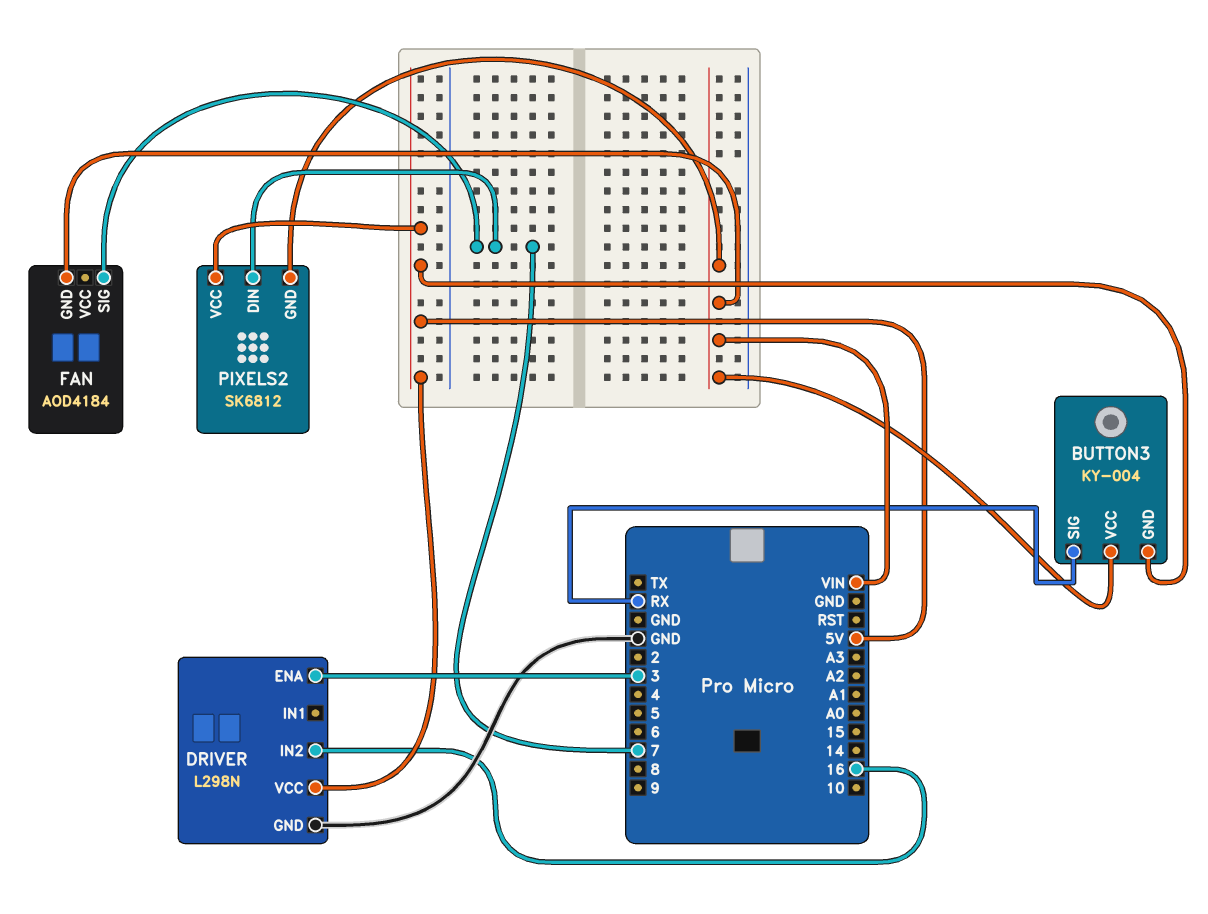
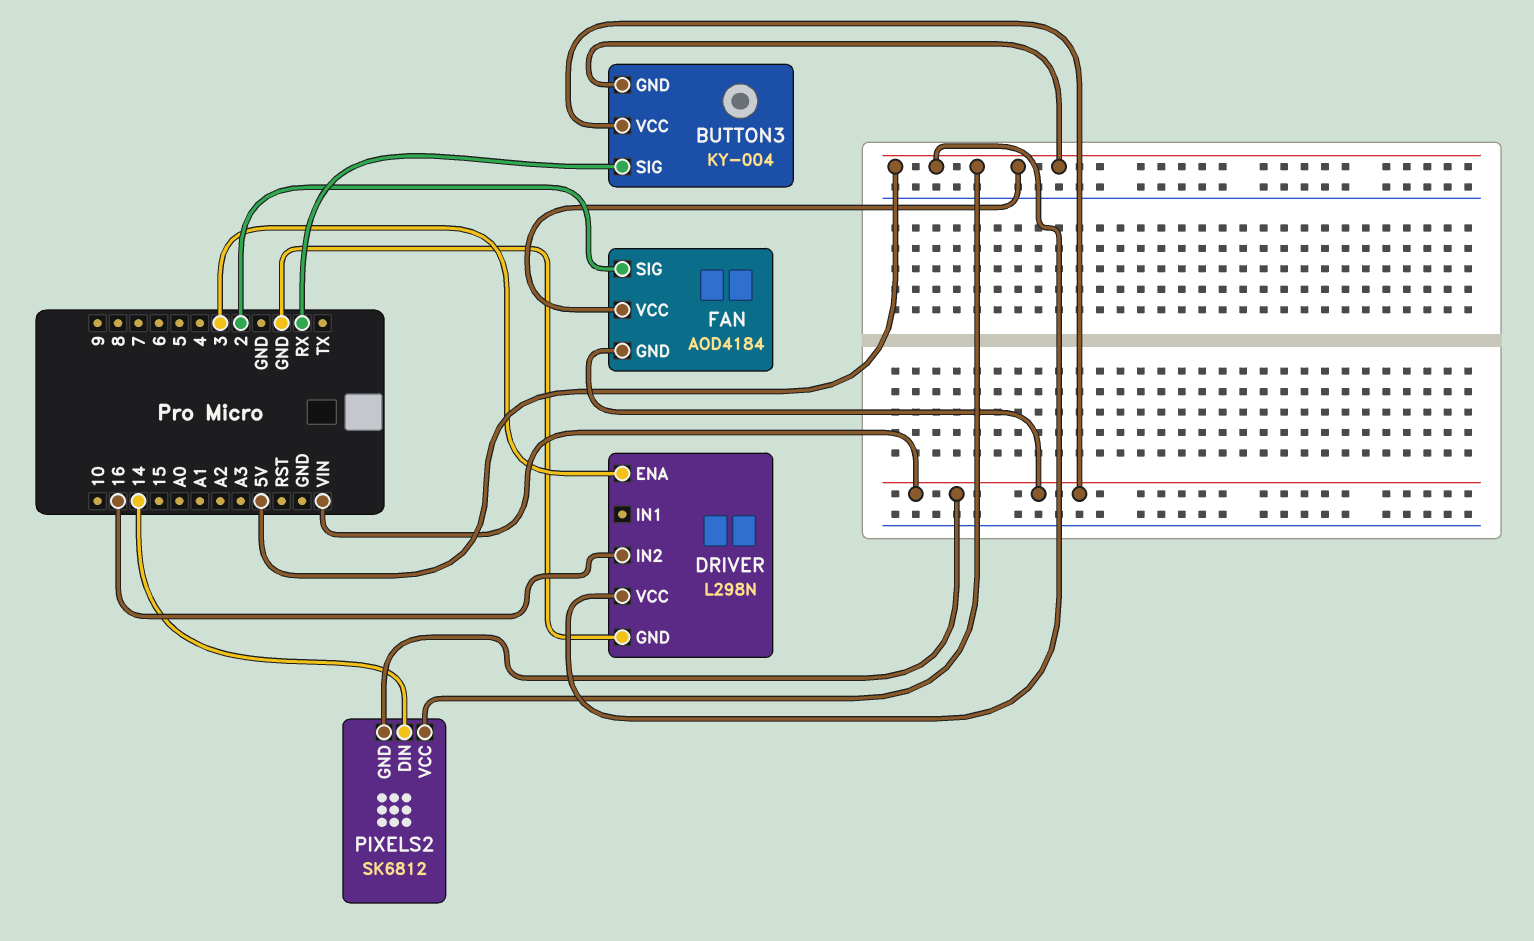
FAN pin SIG: 7 -> 2
FAN pin VCC: none -> 5V
PIXELS2 pin DIN: 7 -> 14

